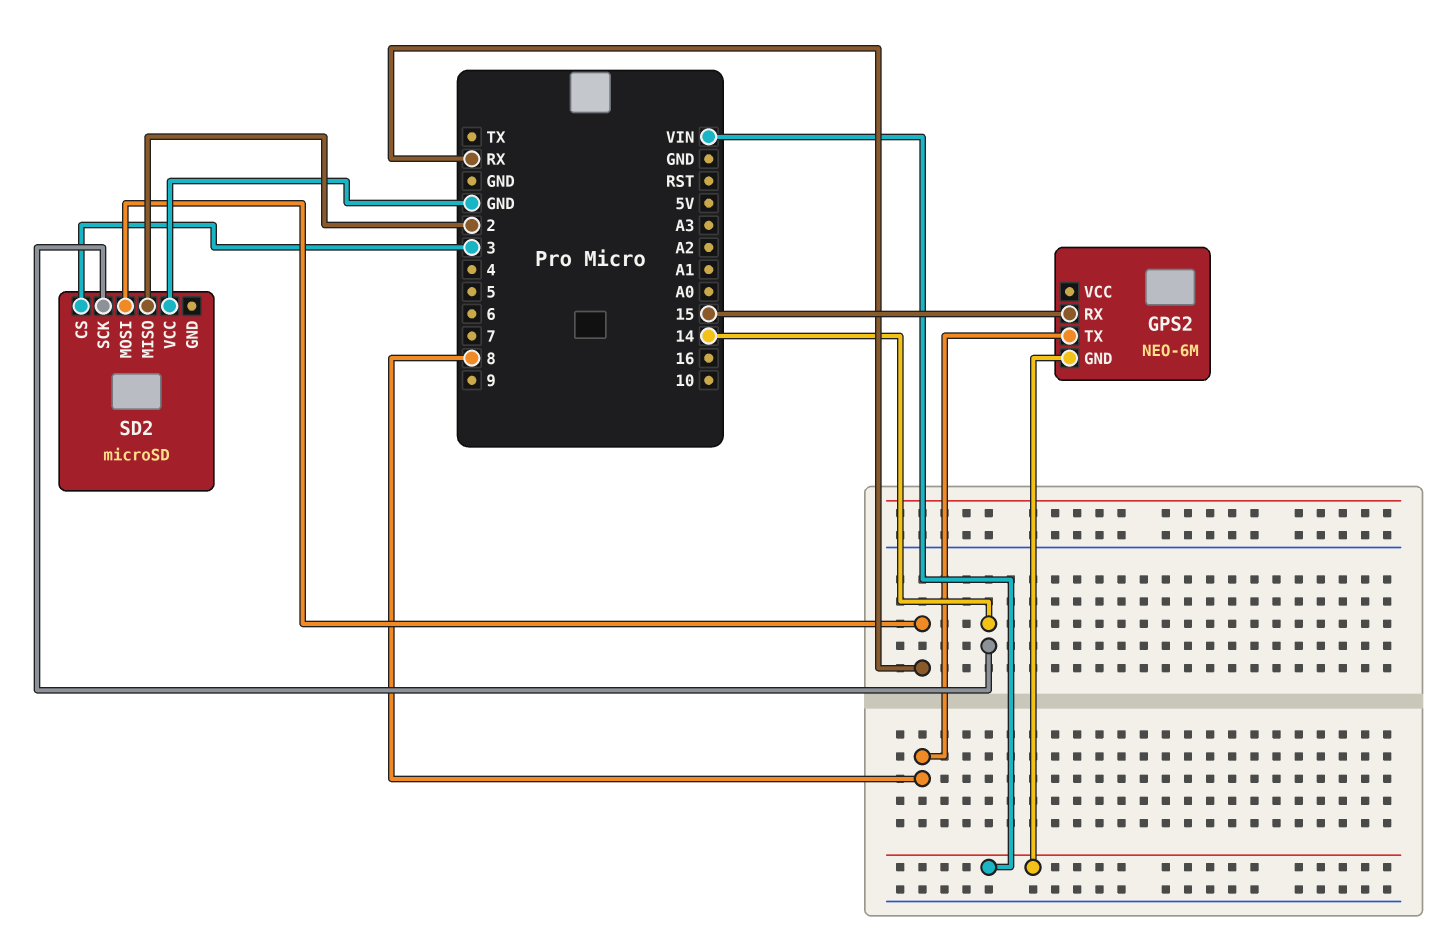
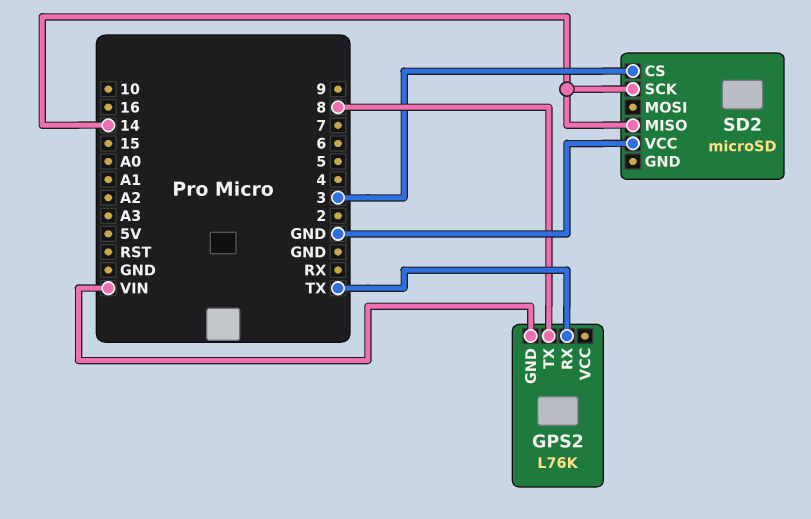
GPS2: NEO-6M -> L76K
GPS2 pin RX: 15 -> TX
SD2 pin MISO: 2 -> 14
SD2 pin MOSI: RX -> none

